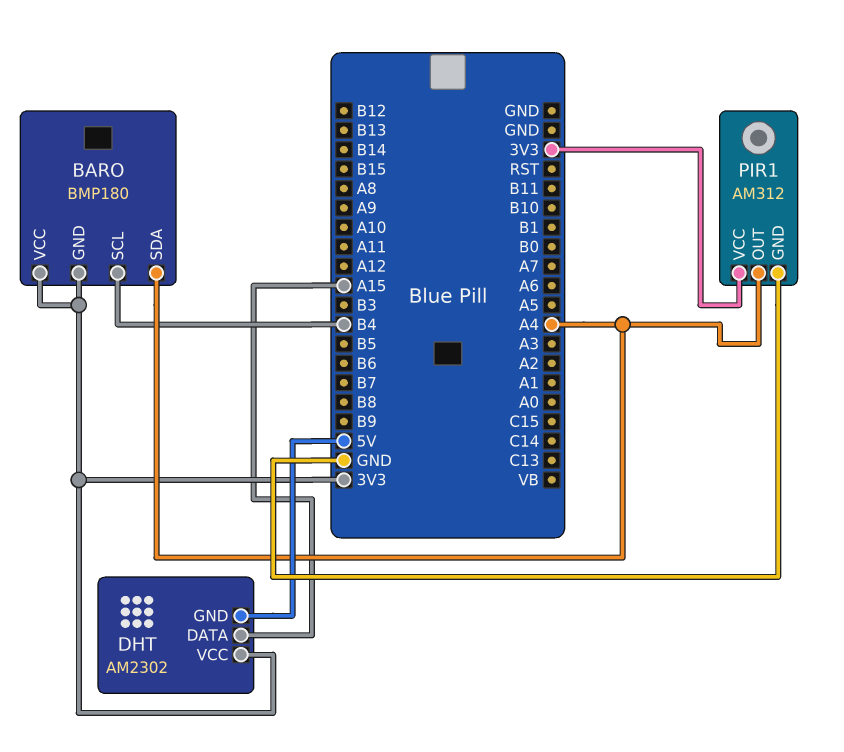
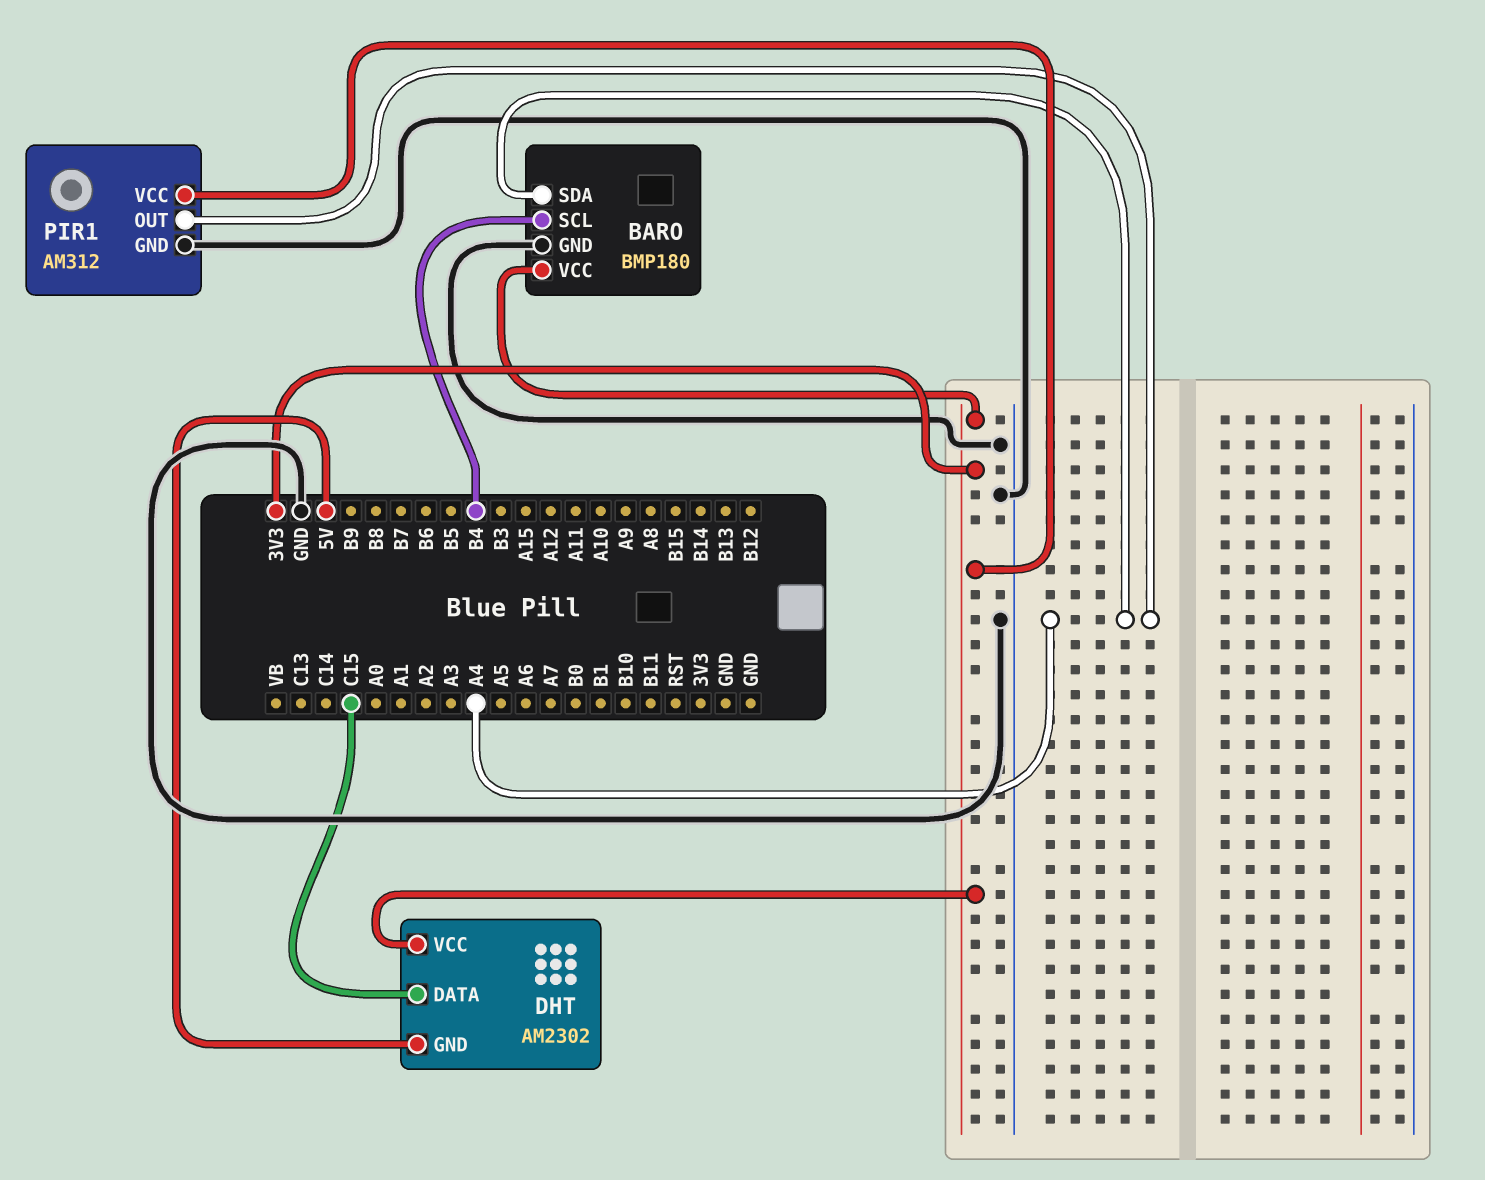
BARO pin GND: 3V3 -> GND
DHT pin DATA: A15 -> C15

